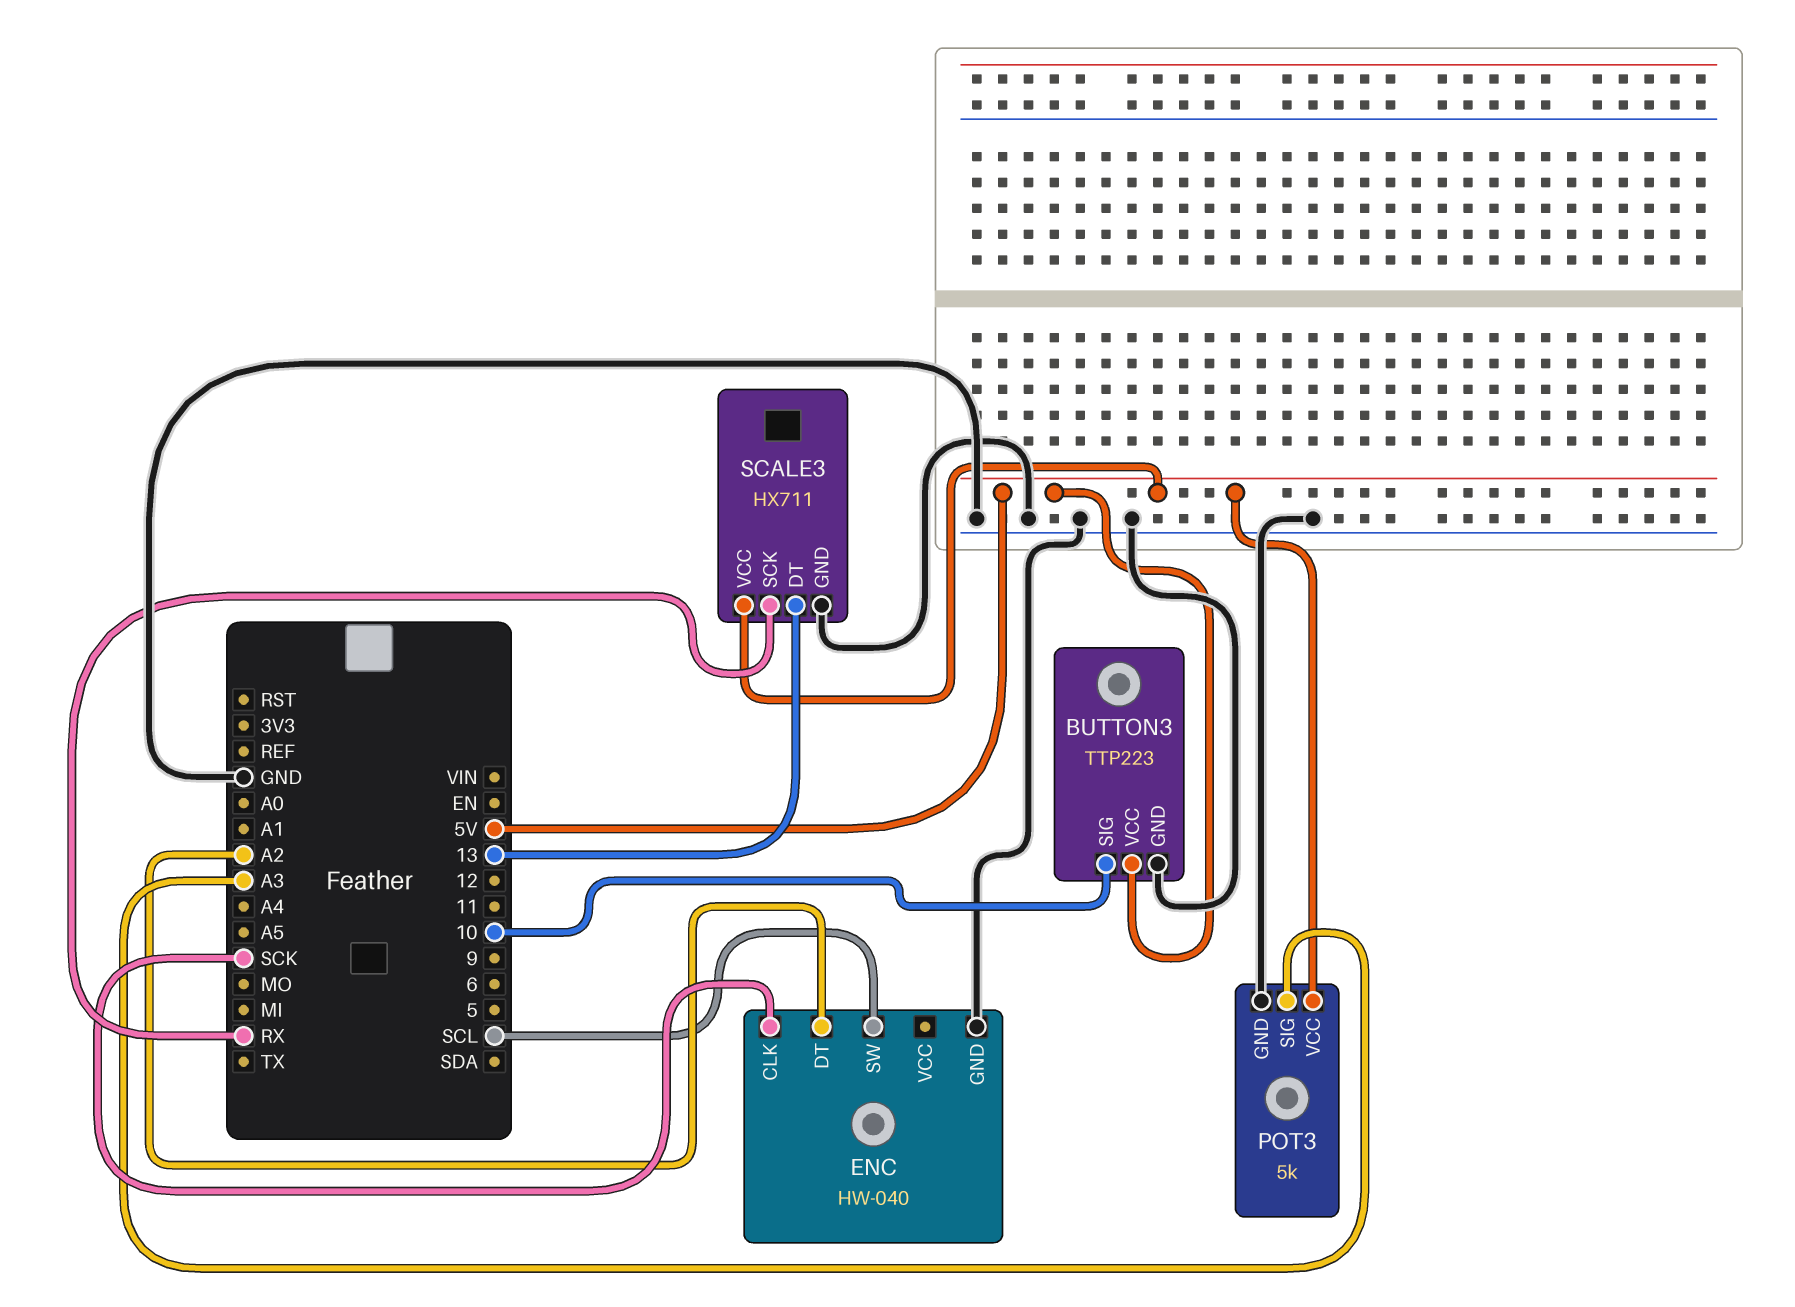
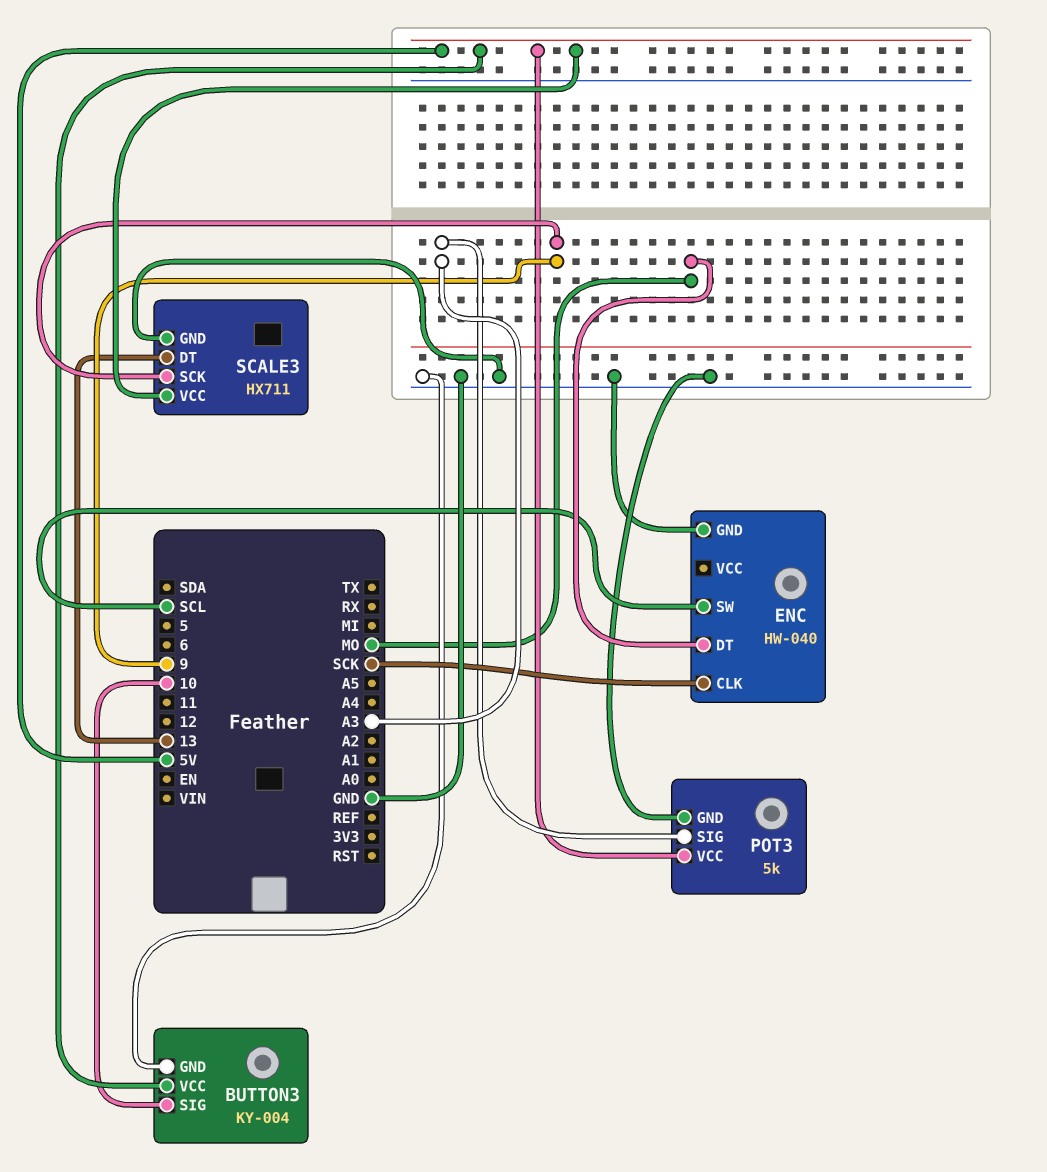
BUTTON3: TTP223 -> KY-004
ENC pin DT: A2 -> MO
SCALE3 pin SCK: RX -> 9

